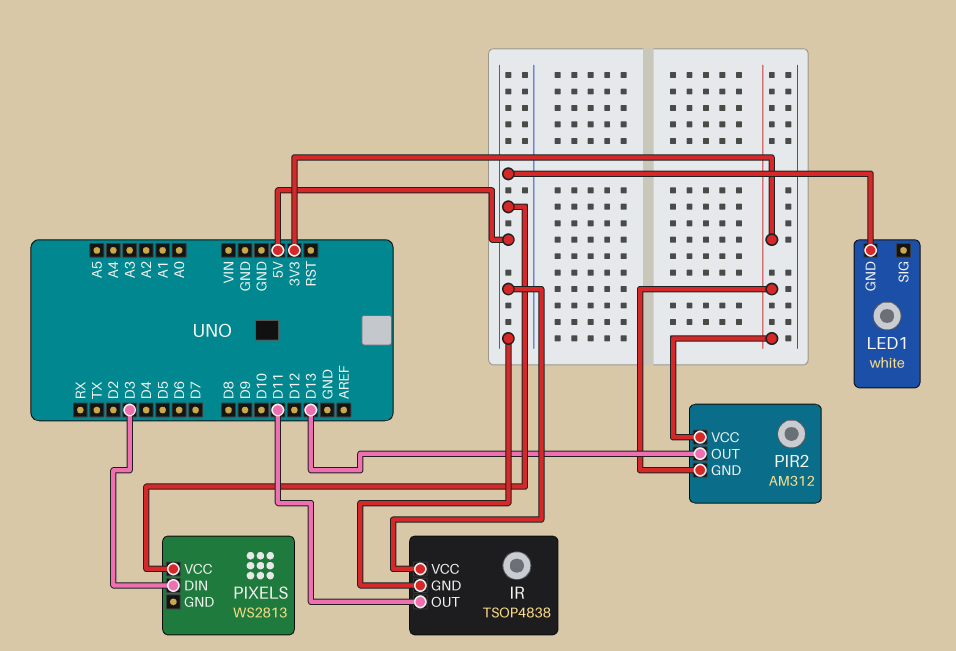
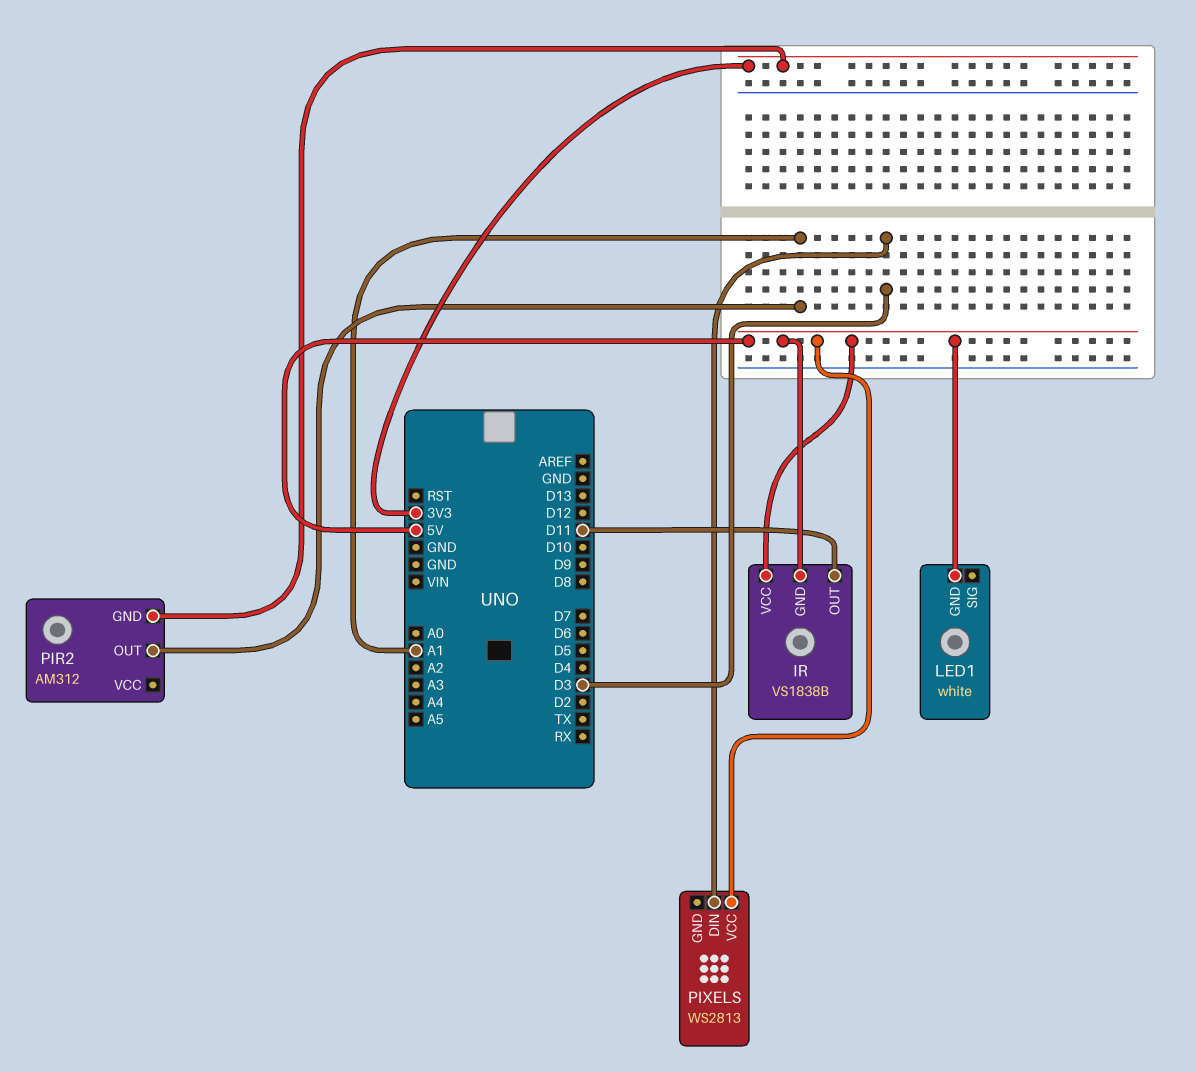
IR: TSOP4838 -> VS1838B
PIR2 pin OUT: D13 -> A1
PIR2 pin VCC: 3V3 -> none

